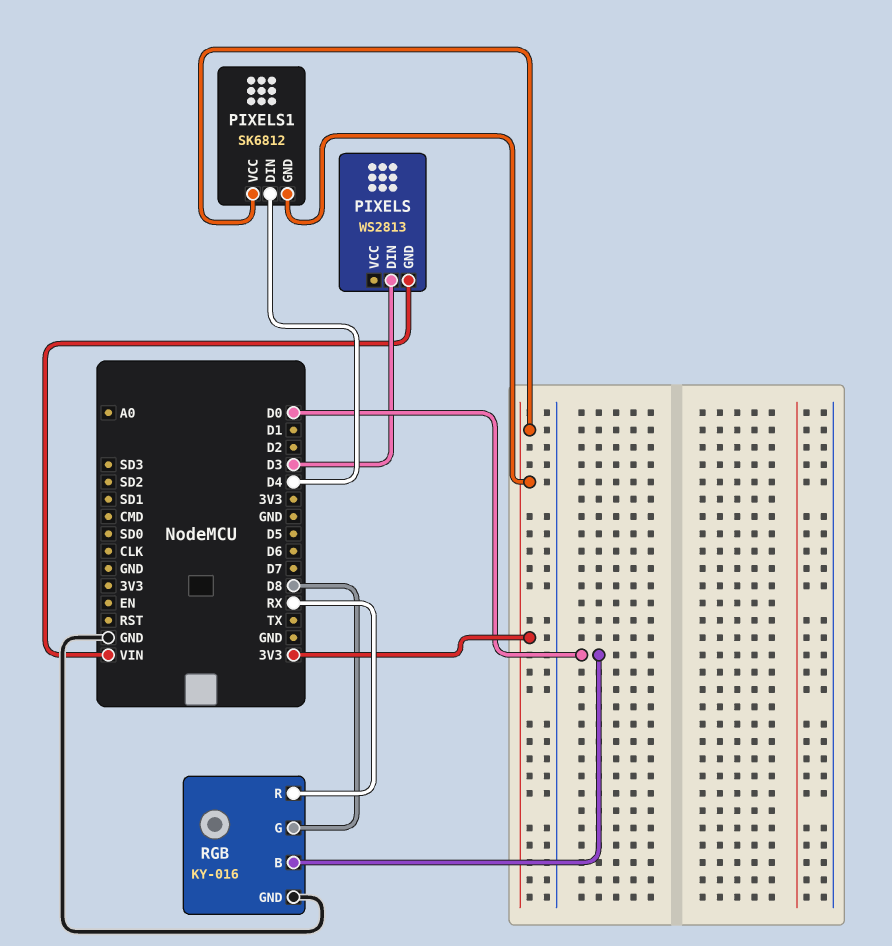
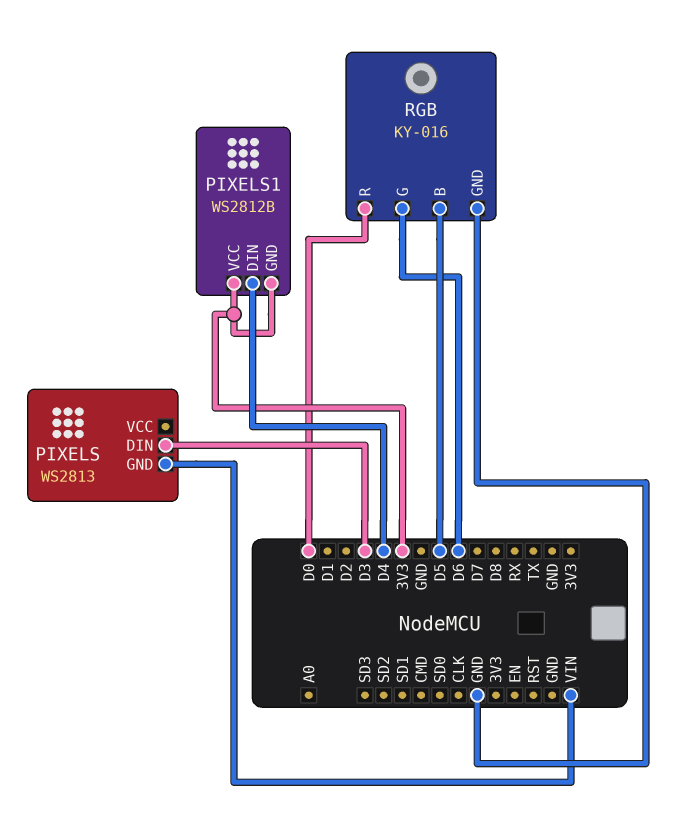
PIXELS1: SK6812 -> WS2812B
RGB pin B: D0 -> D5
RGB pin G: D8 -> D6
RGB pin R: RX -> D0

